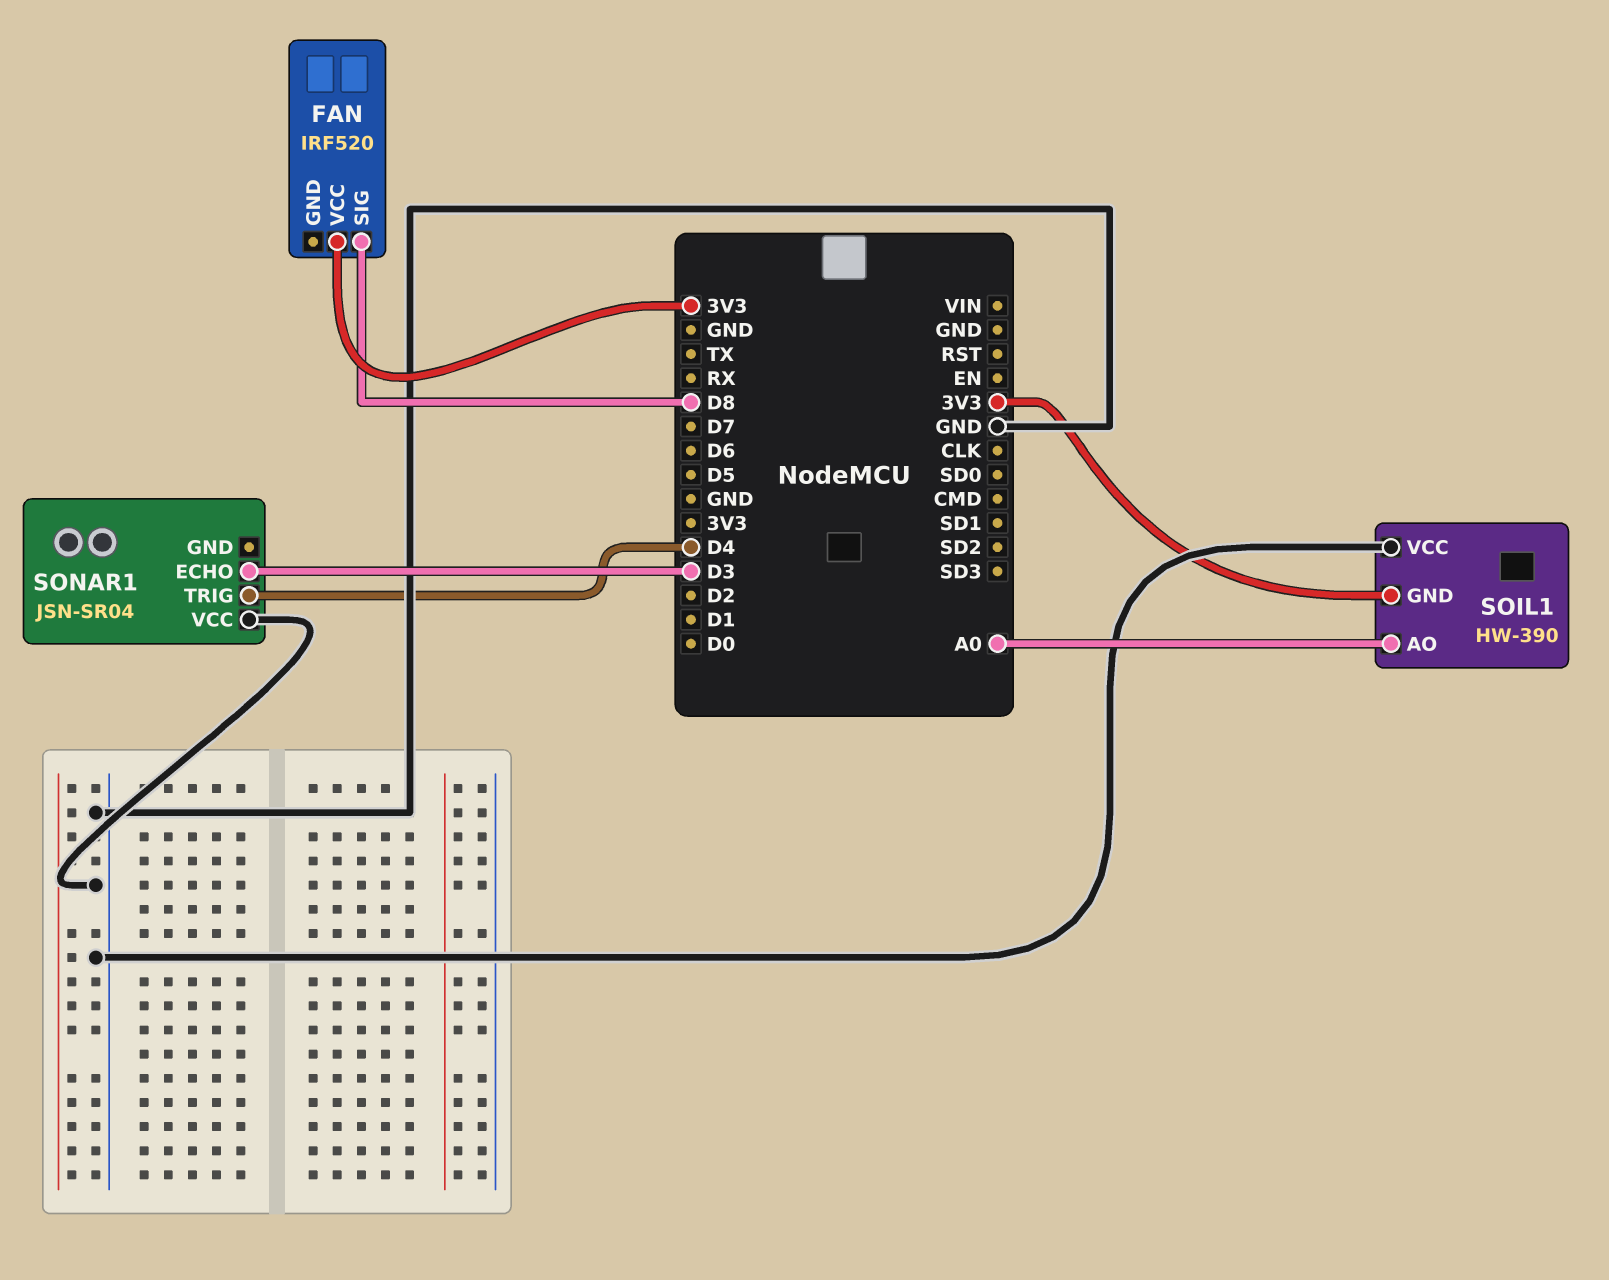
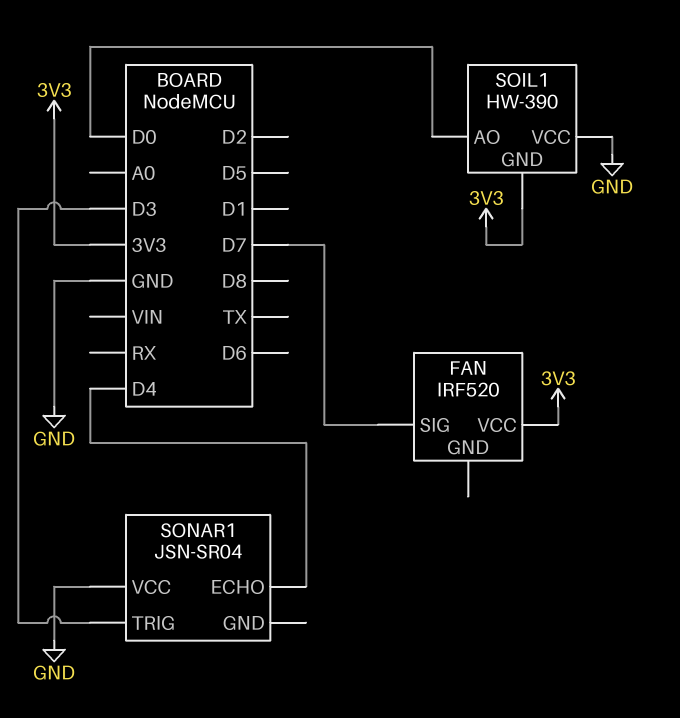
FAN pin SIG: D8 -> D7
SOIL1 pin AO: A0 -> D0
SONAR1 pin ECHO: D3 -> D4
SONAR1 pin TRIG: D4 -> D3

